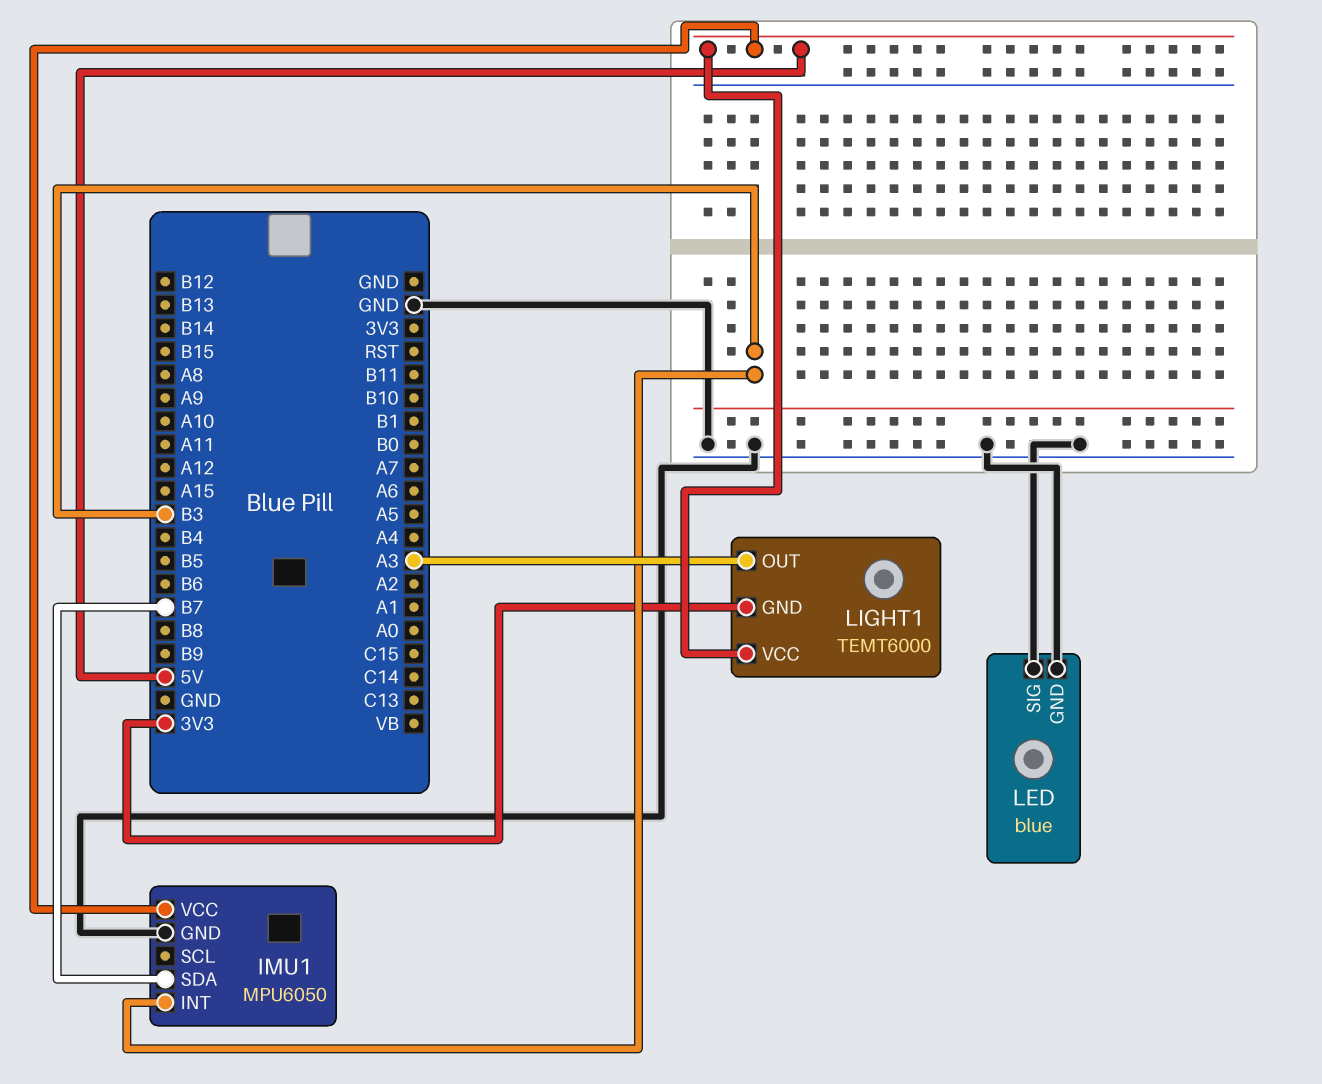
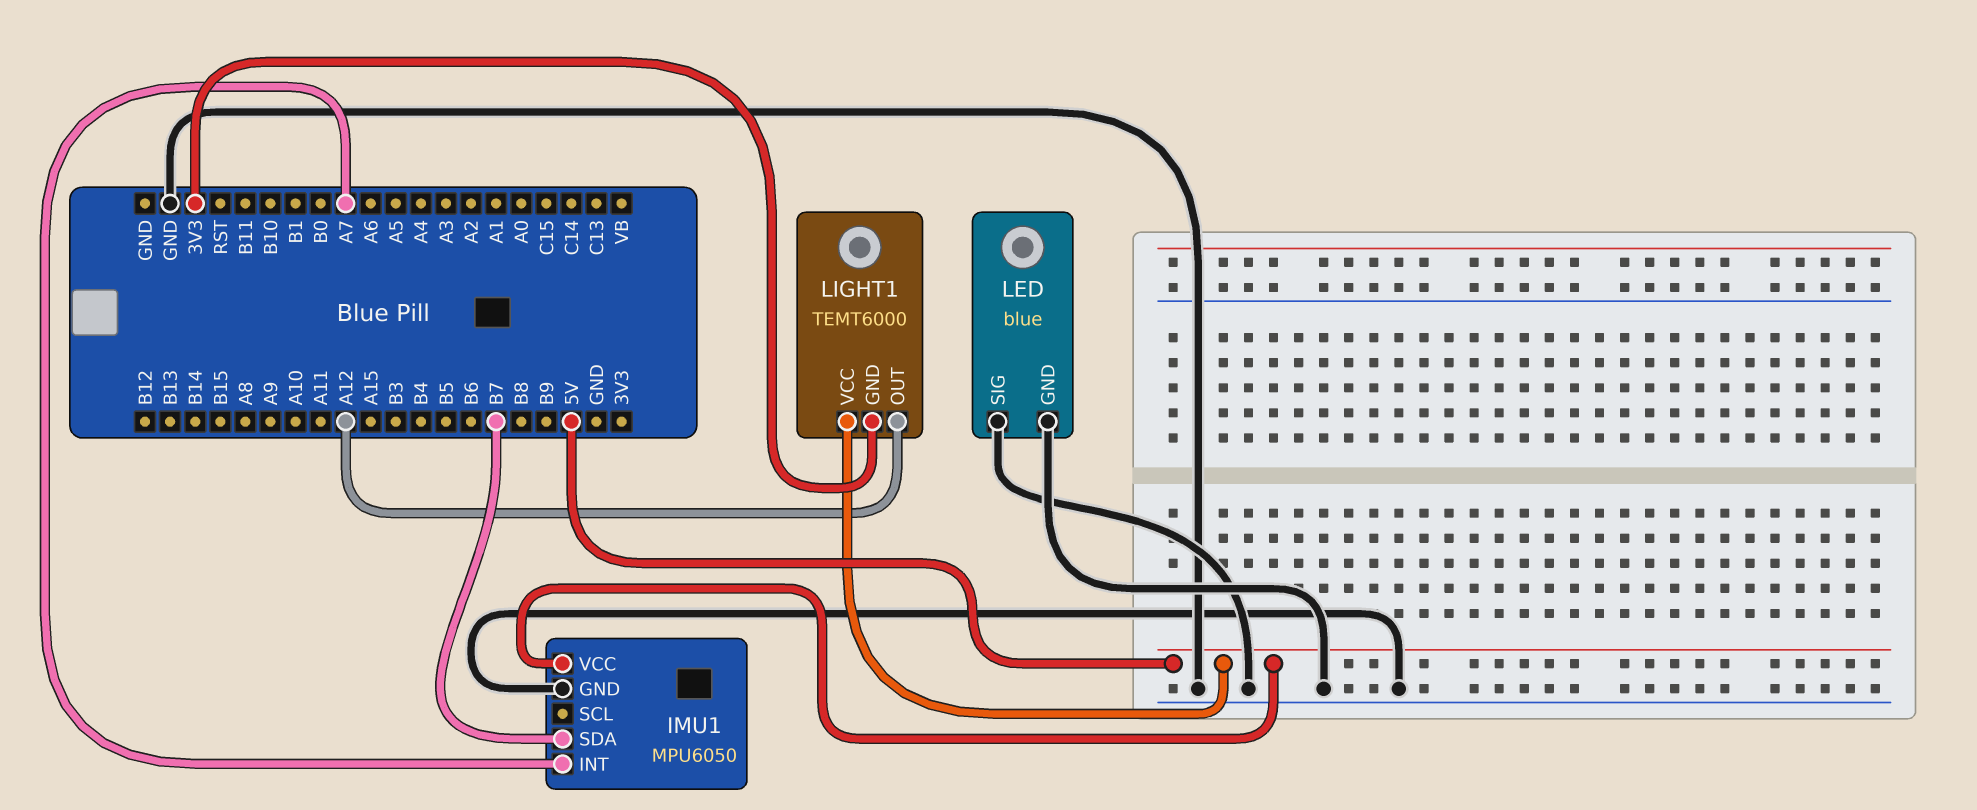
IMU1 pin INT: B3 -> A7
LIGHT1 pin OUT: A3 -> A12

